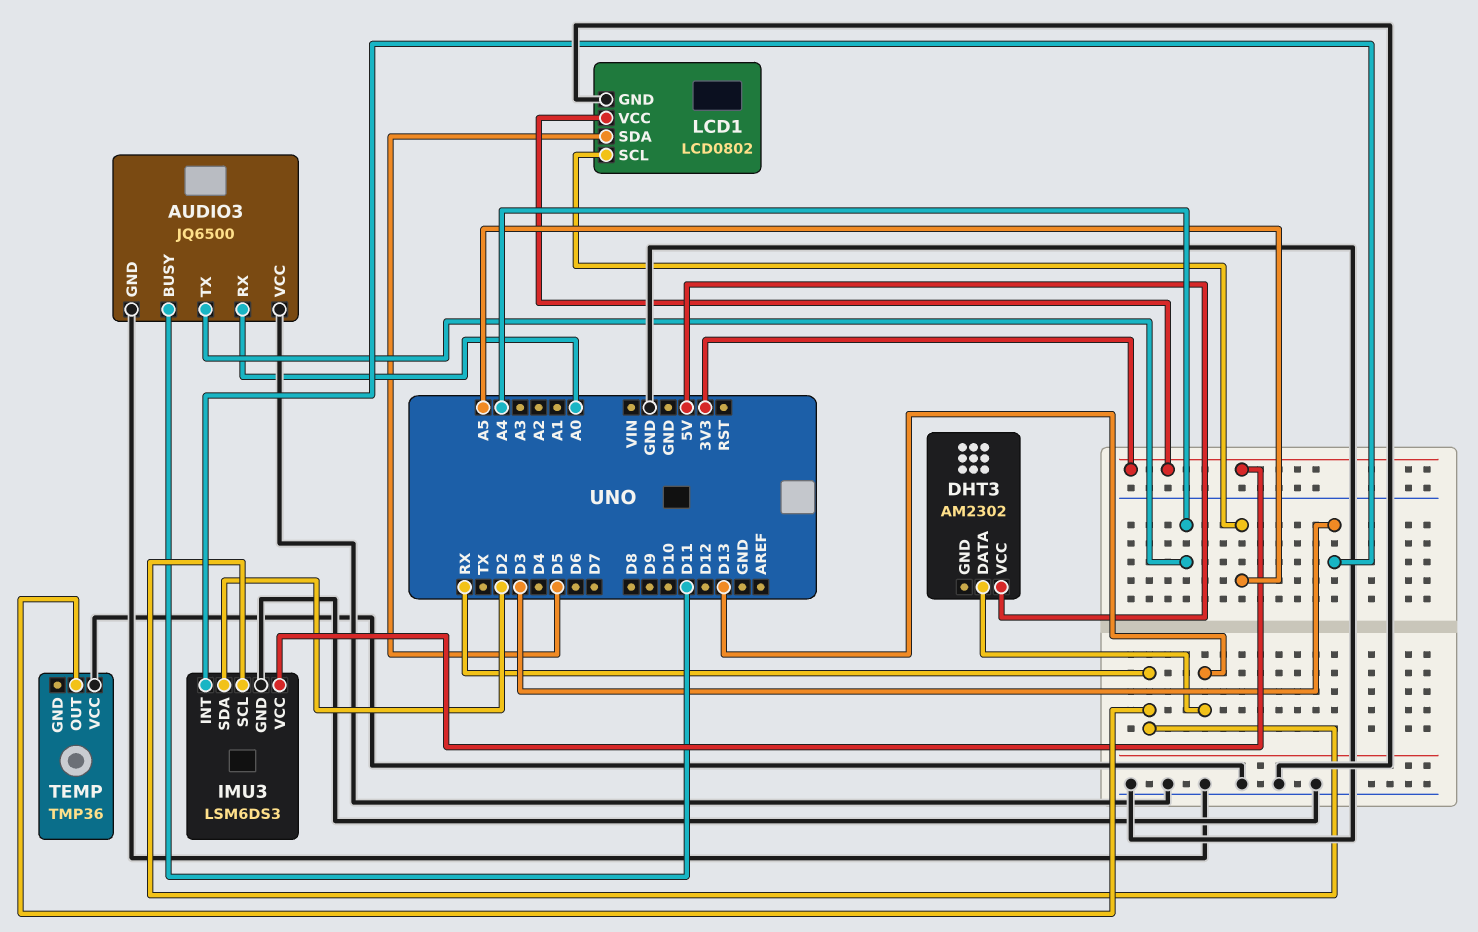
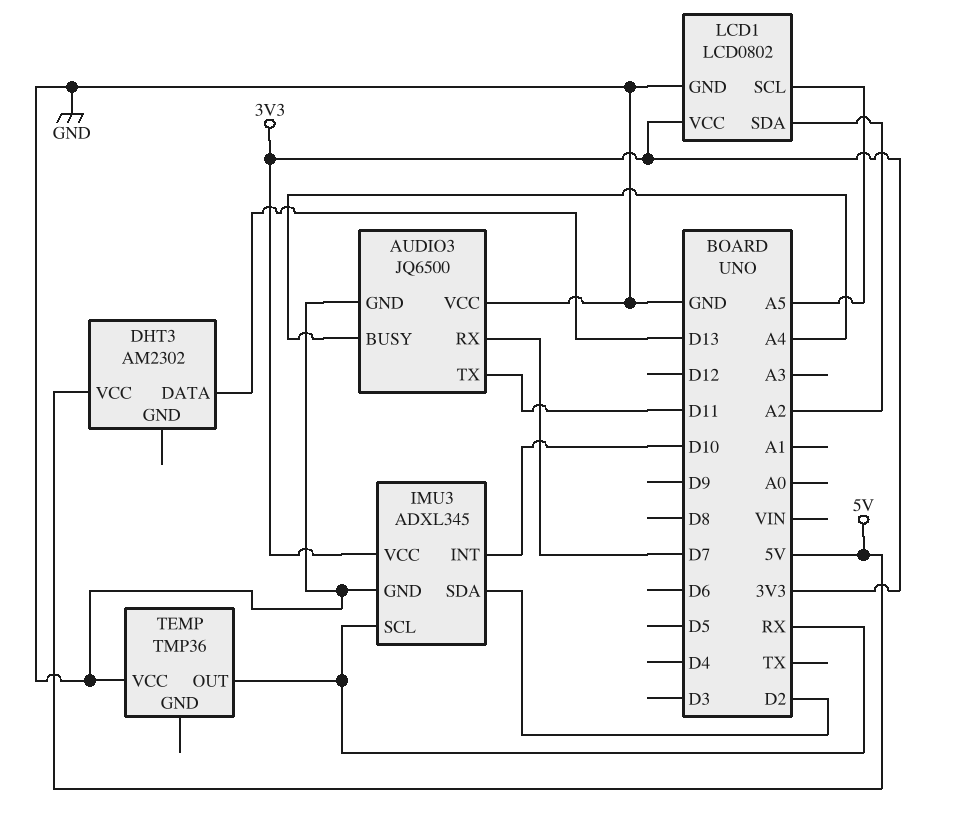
AUDIO3 pin BUSY: D11 -> A4
AUDIO3 pin RX: A0 -> D7
AUDIO3 pin TX: A4 -> D11
IMU3: LSM6DS3 -> ADXL345
IMU3 pin INT: D3 -> D10
LCD1 pin SDA: D5 -> A2

